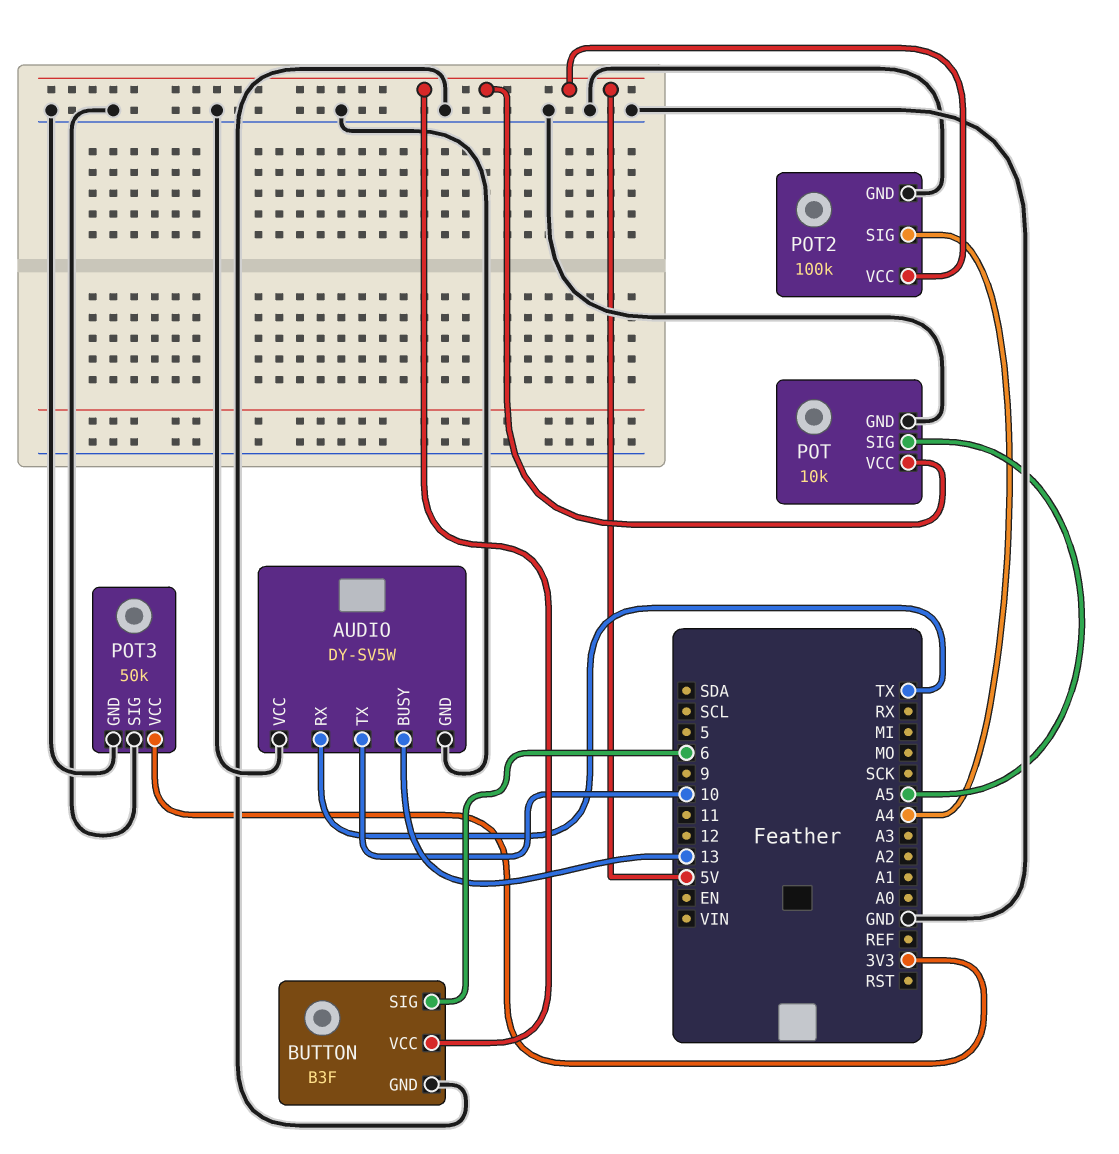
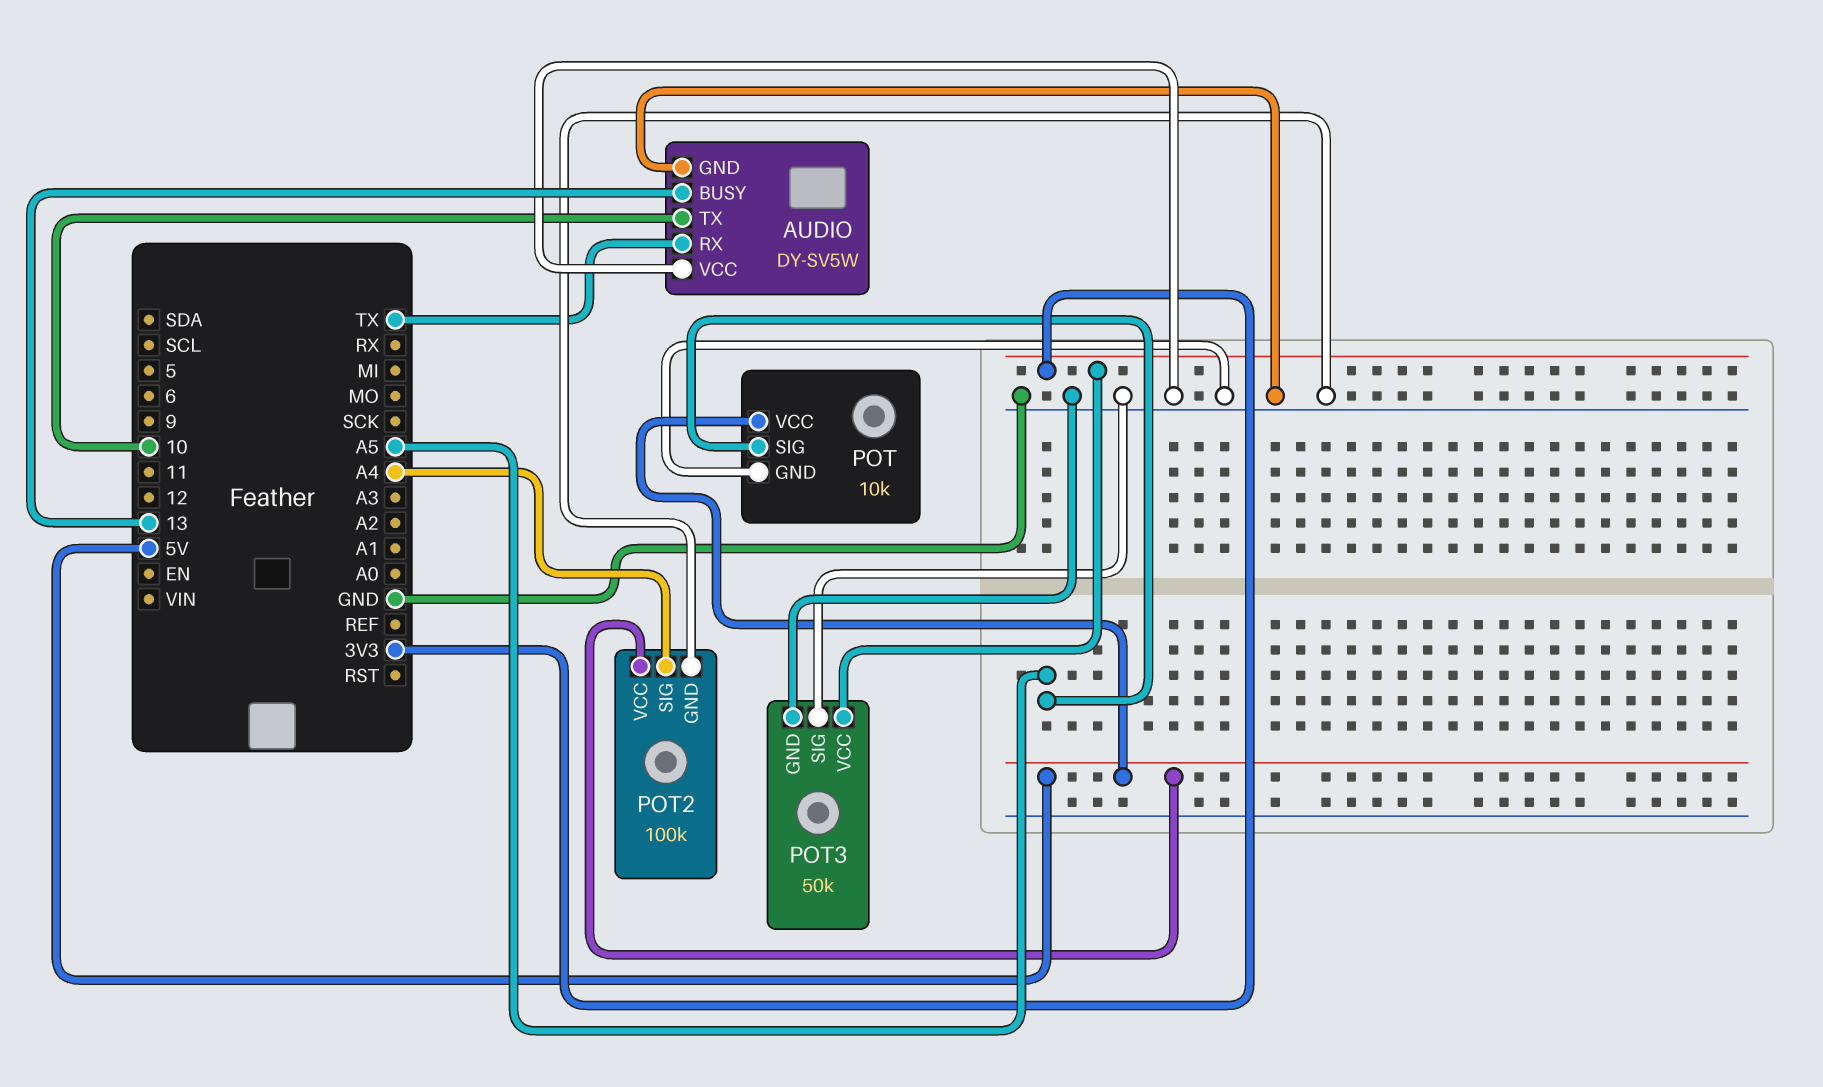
BUTTON: B3F -> none
BUTTON pin GND: GND -> none
BUTTON pin SIG: 6 -> none
BUTTON pin VCC: 5V -> none

